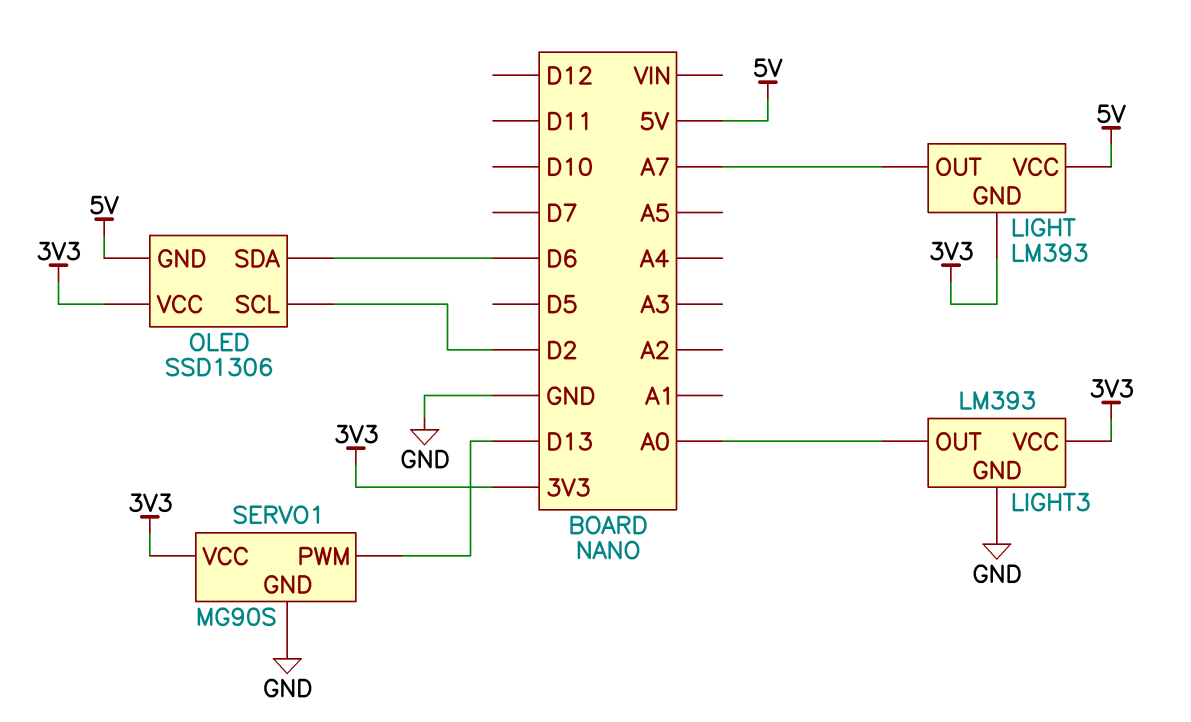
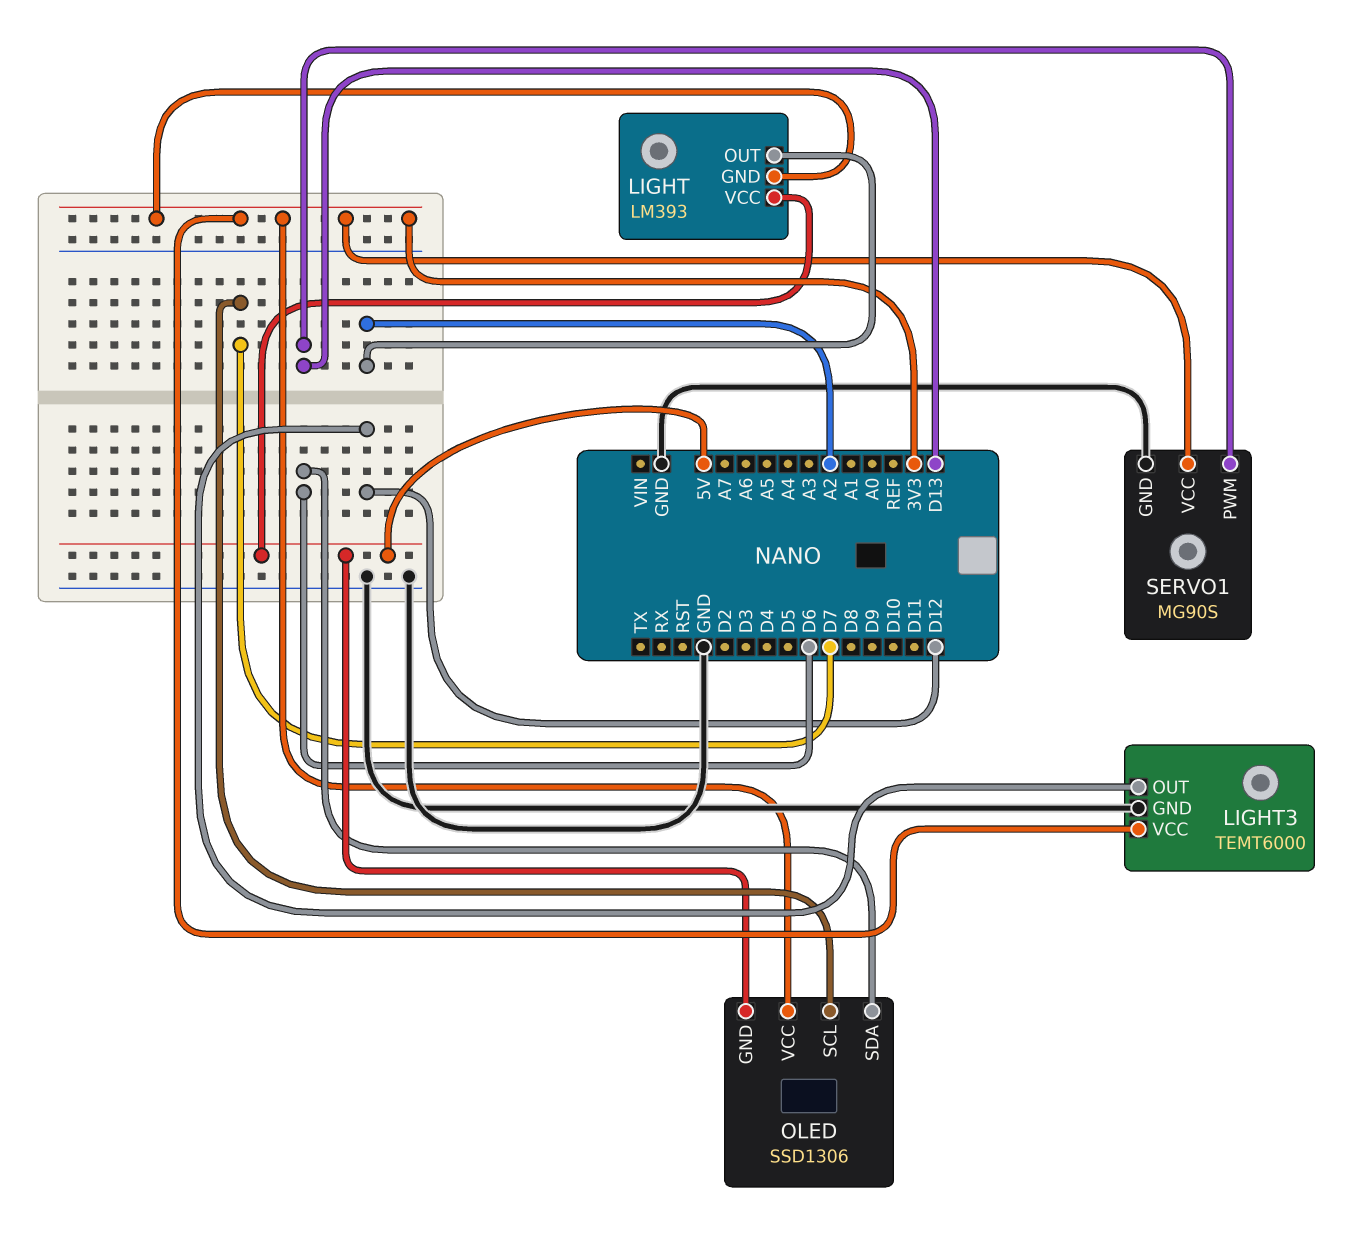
LIGHT pin OUT: A7 -> A2
LIGHT3: LM393 -> TEMT6000
LIGHT3 pin OUT: A0 -> D12
OLED pin SCL: D2 -> D7

